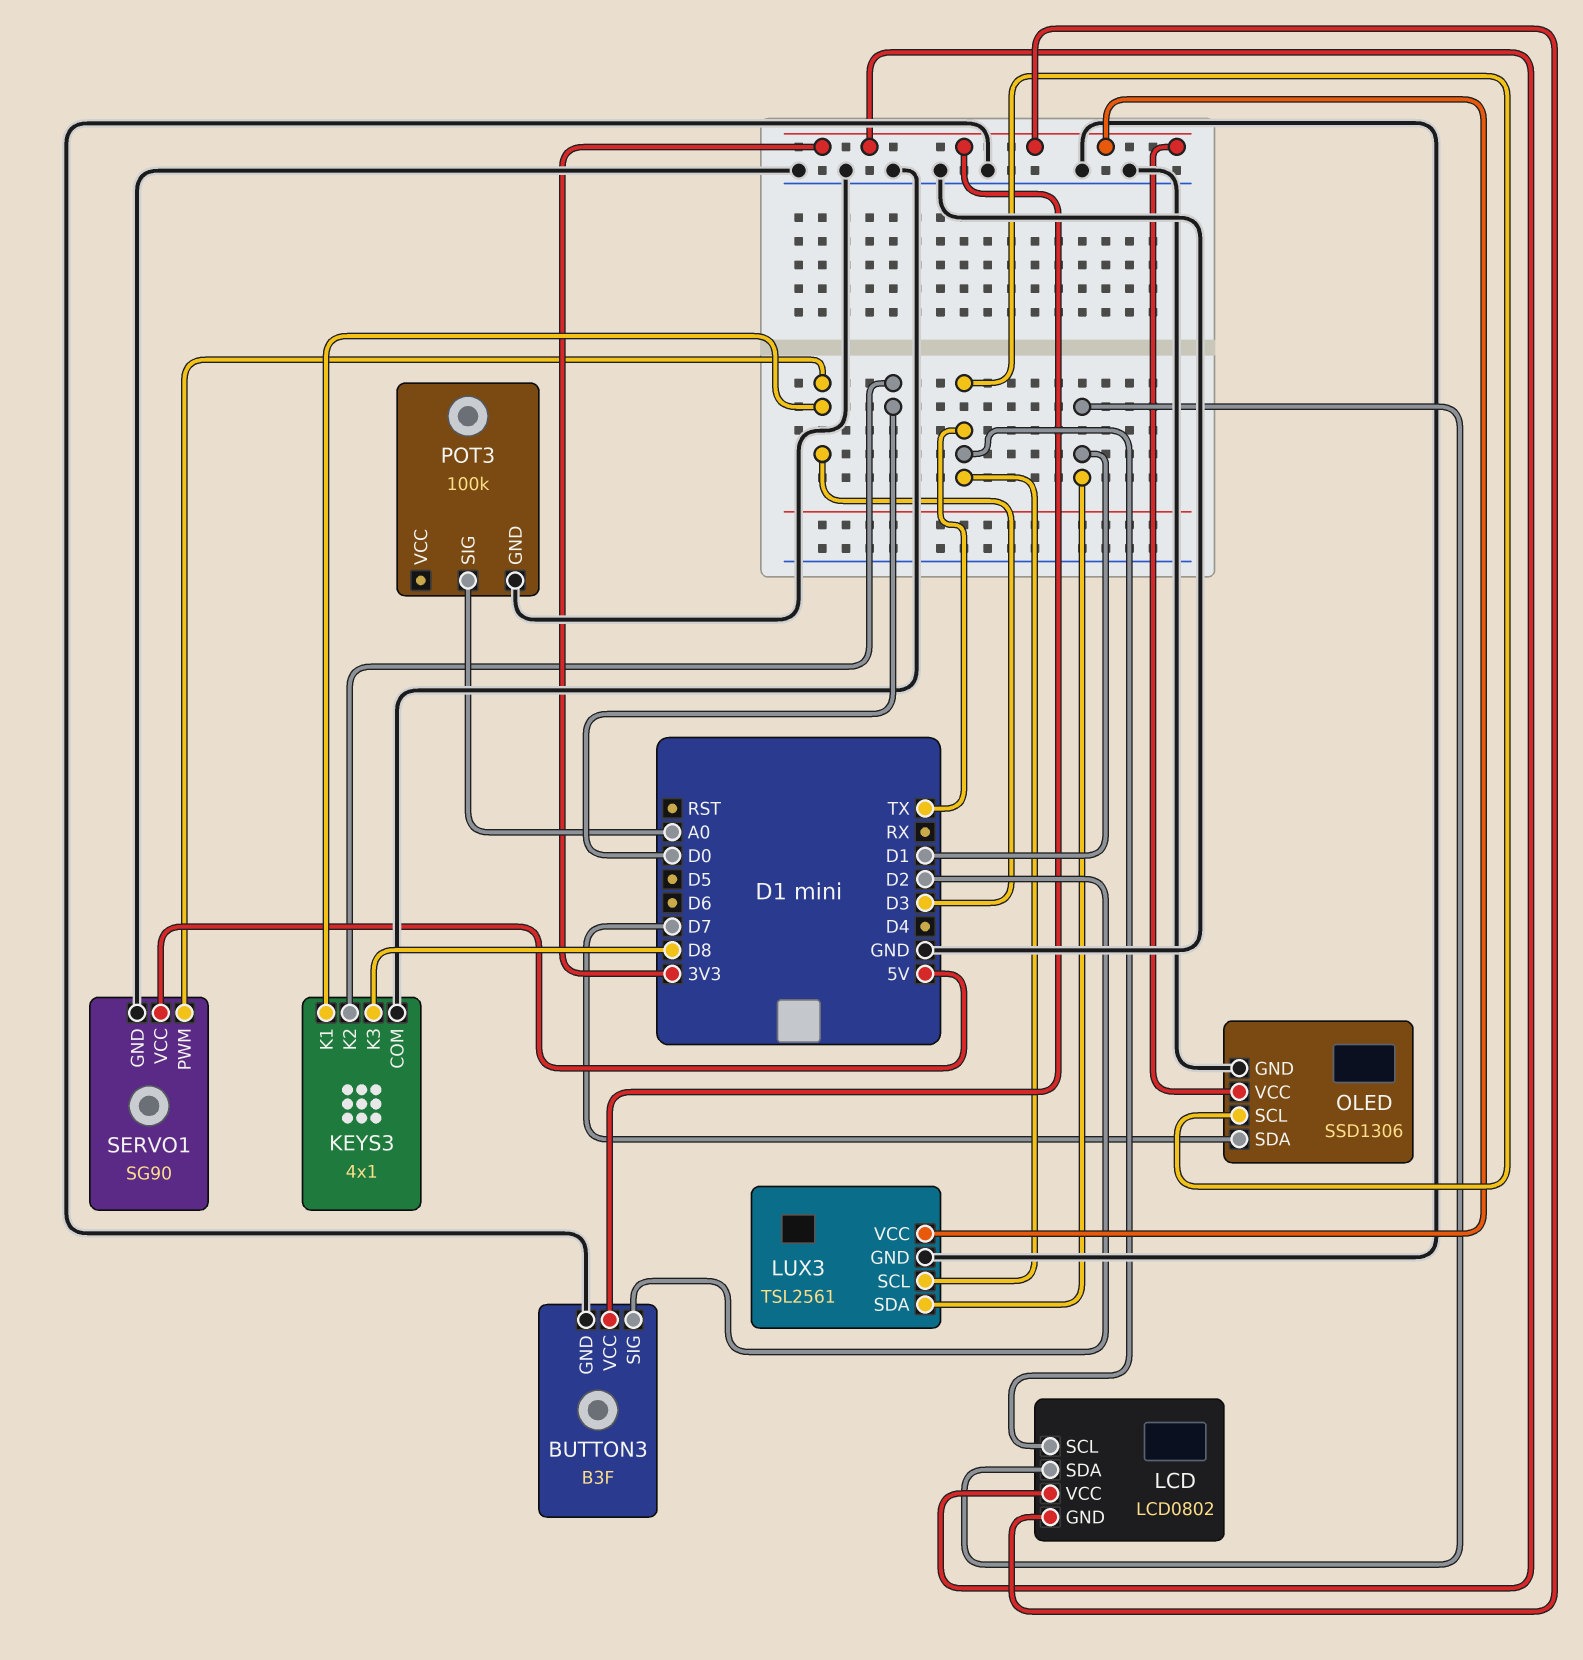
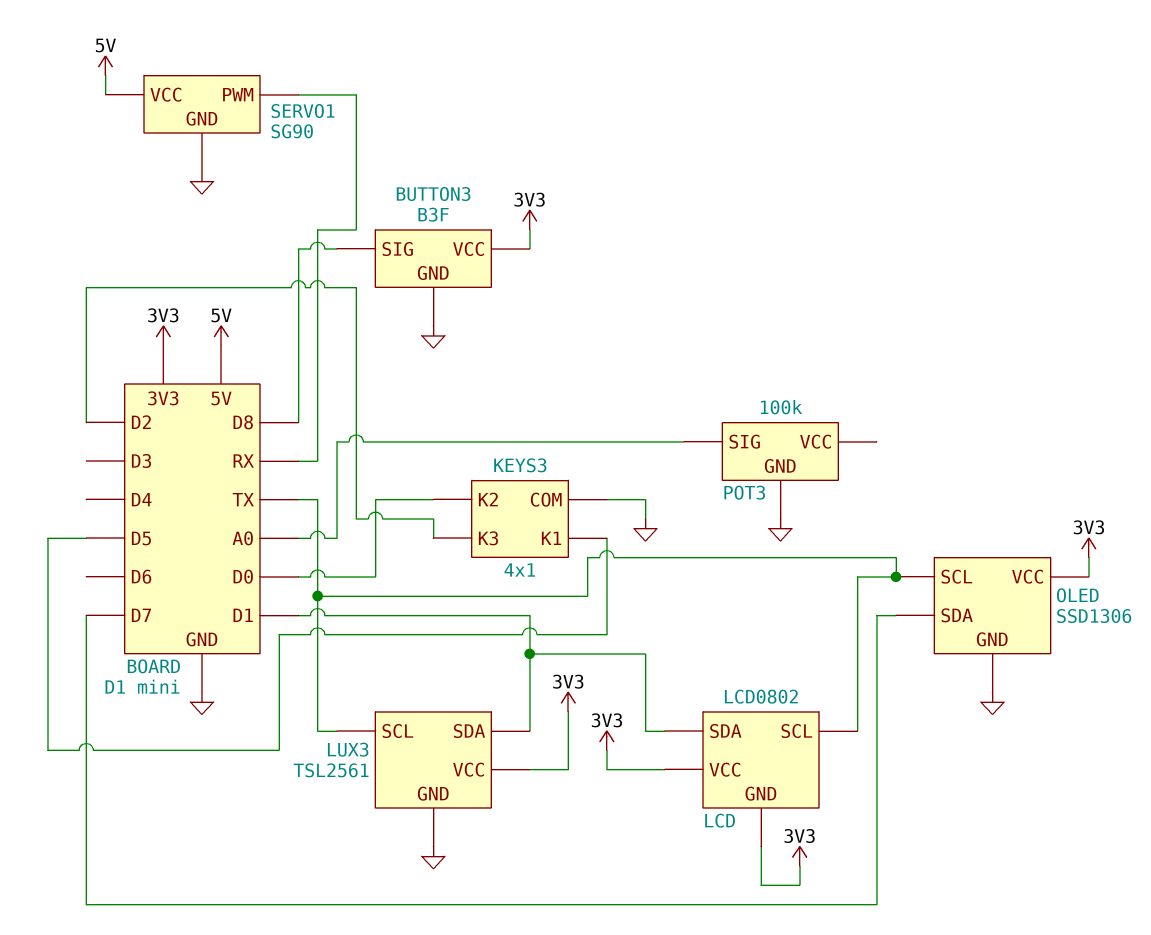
BUTTON3 pin SIG: D2 -> D8
KEYS3 pin K1: D3 -> D5
KEYS3 pin K3: D8 -> D2
SERVO1 pin PWM: D3 -> RX

